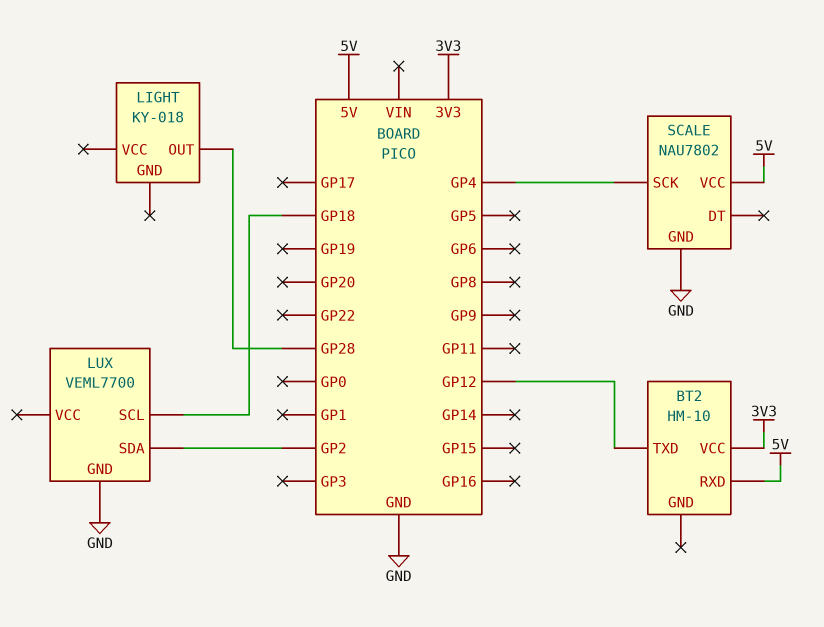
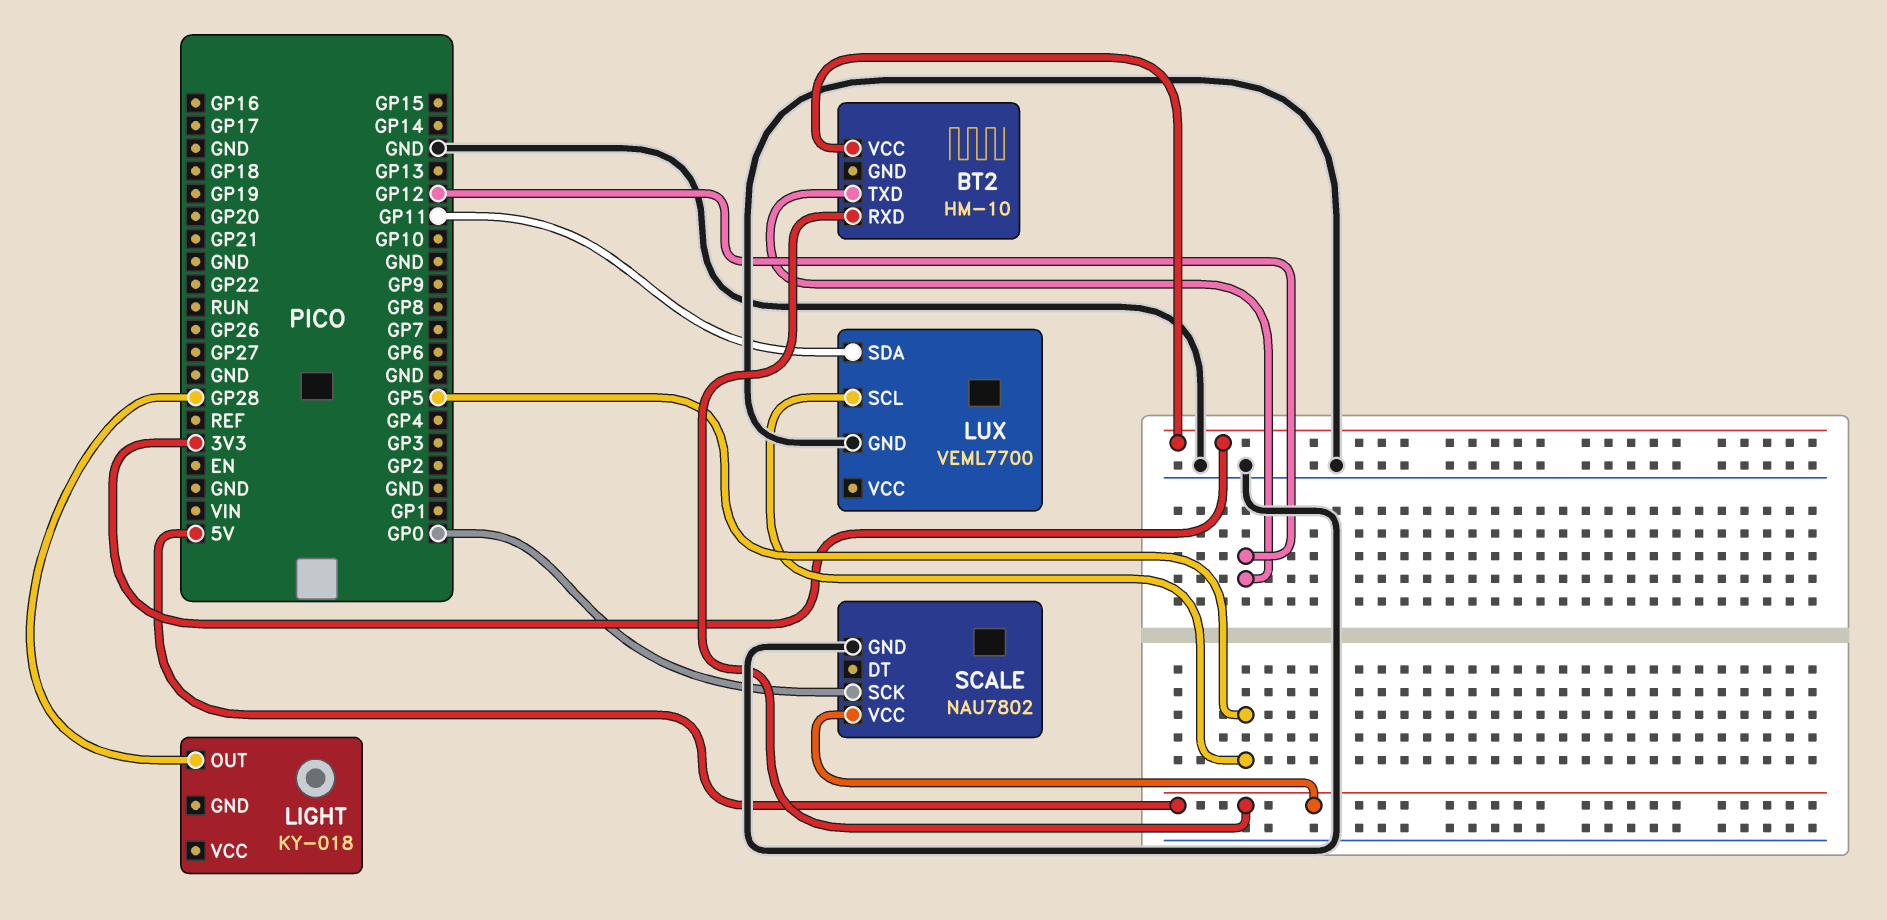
LUX pin SCL: GP18 -> GP5
LUX pin SDA: GP2 -> GP11
SCALE pin SCK: GP4 -> GP0

